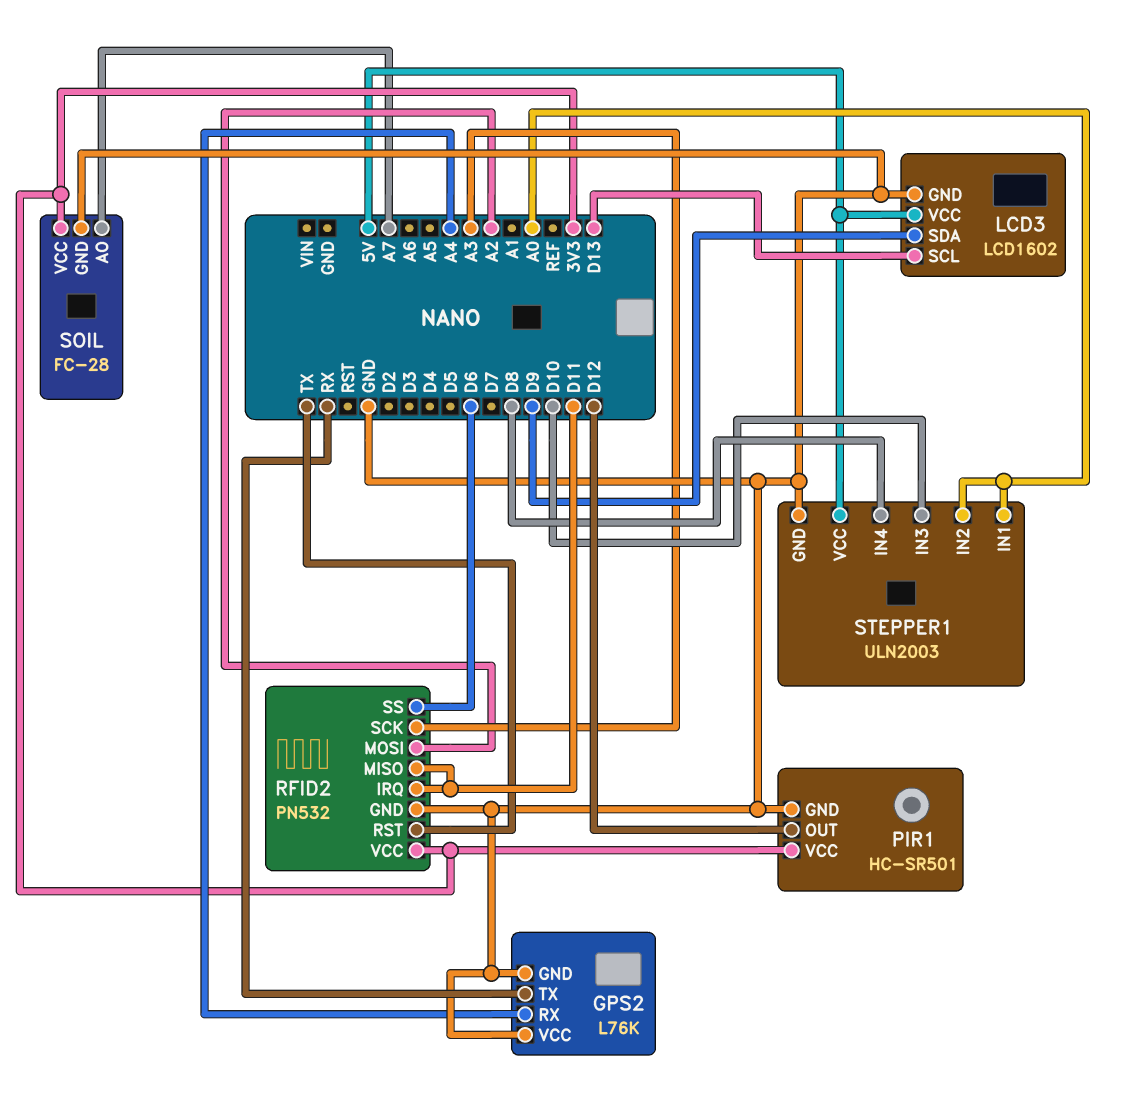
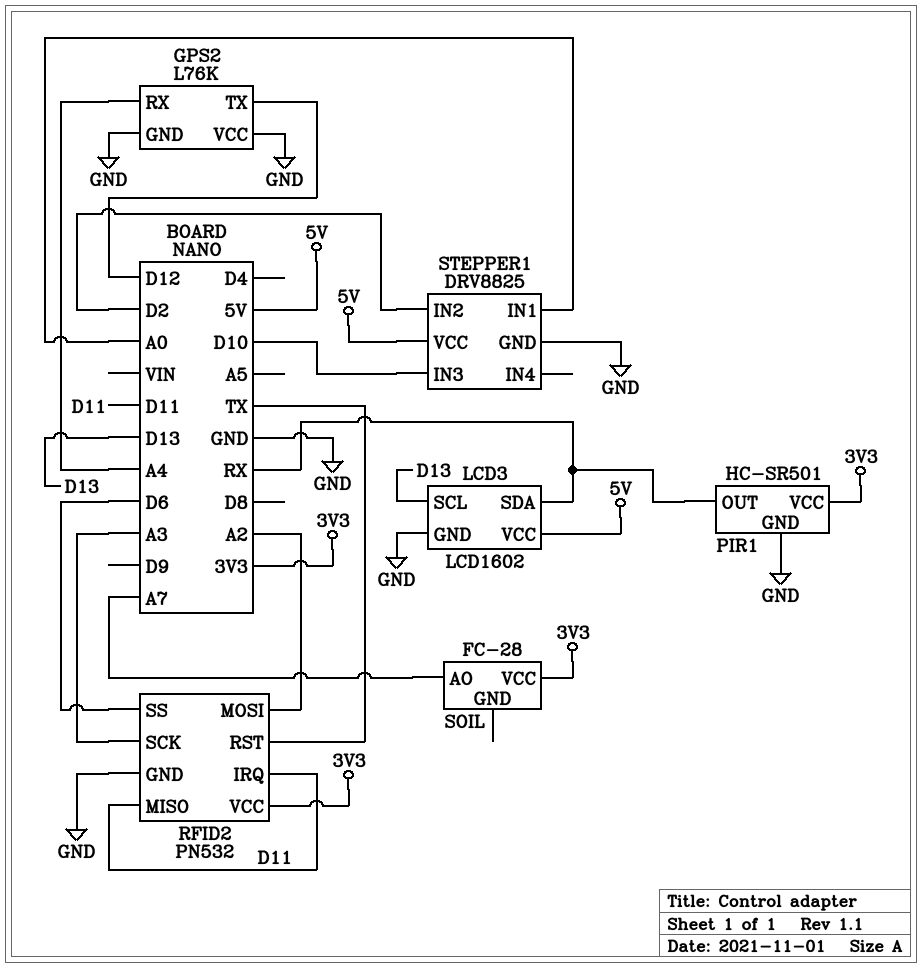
GPS2 pin TX: RX -> D12
LCD3 pin SDA: D9 -> RX
PIR1 pin OUT: D12 -> RX
SOIL pin GND: GND -> none
STEPPER1: ULN2003 -> DRV8825
STEPPER1 pin IN2: A0 -> D2
STEPPER1 pin IN4: D8 -> none

